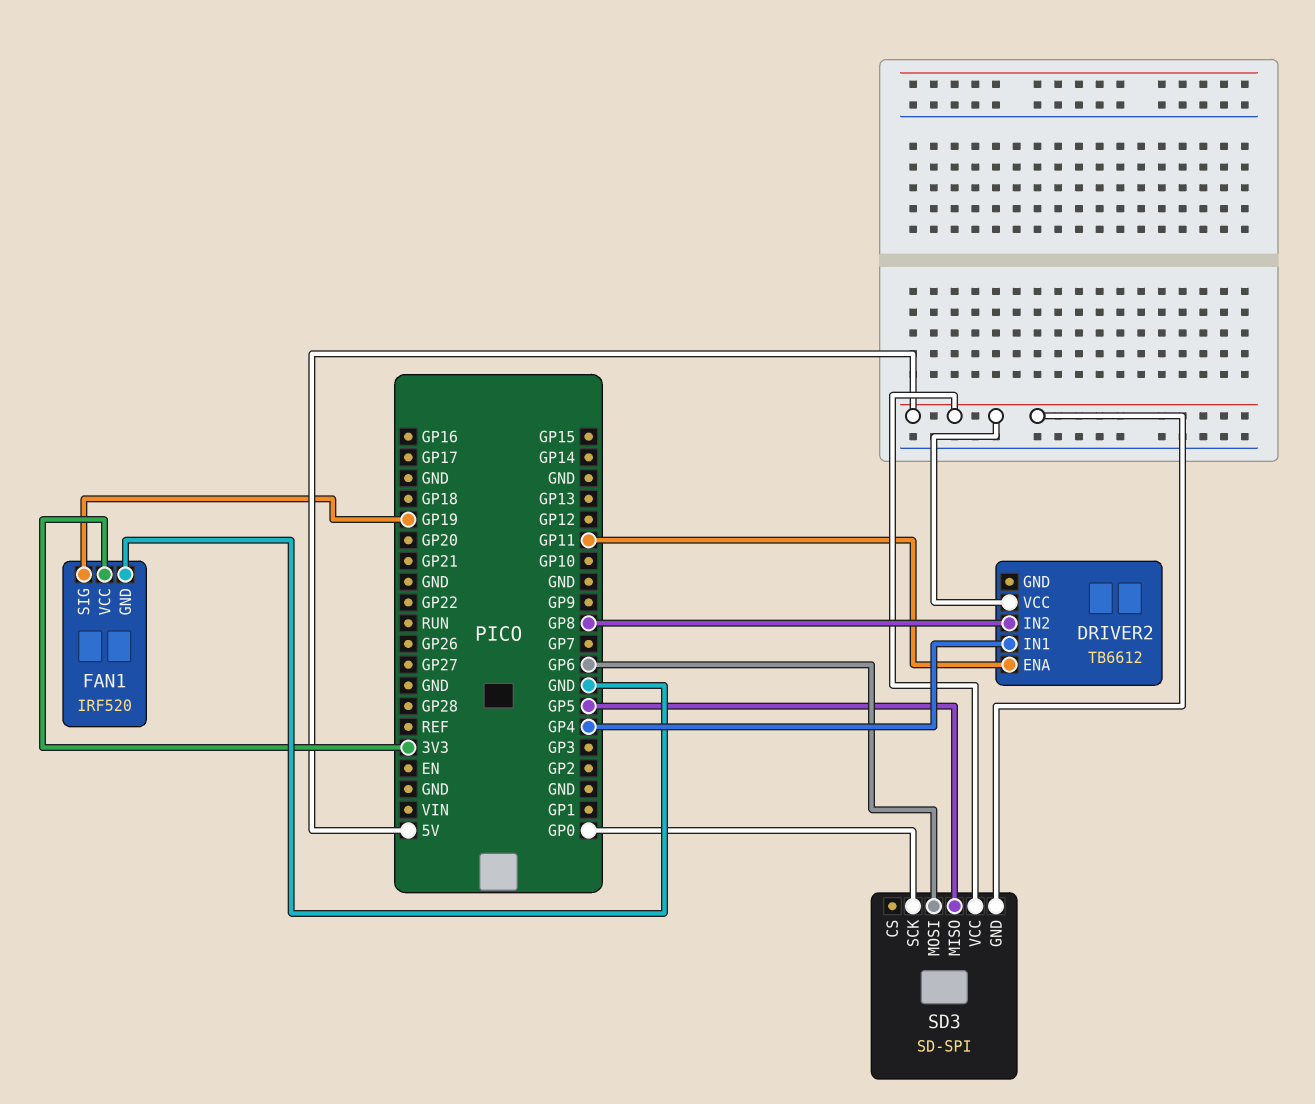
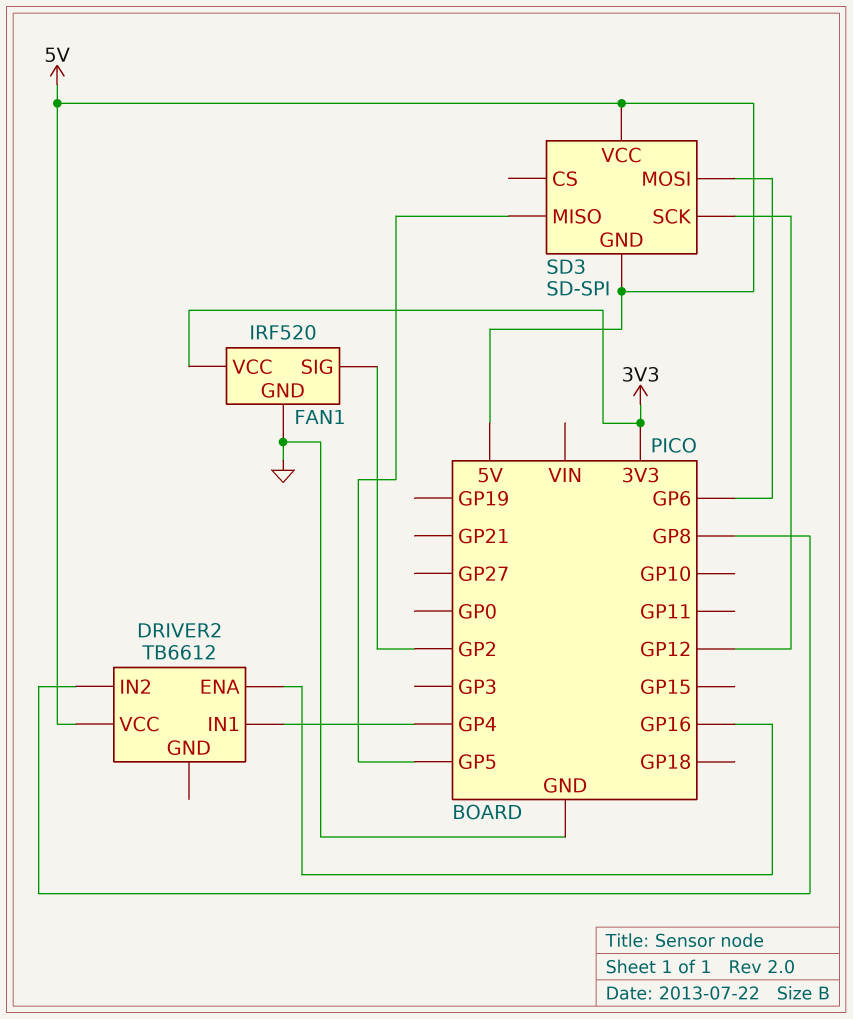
DRIVER2 pin ENA: GP11 -> GP16
FAN1 pin SIG: GP19 -> GP2
SD3 pin SCK: GP0 -> GP12

